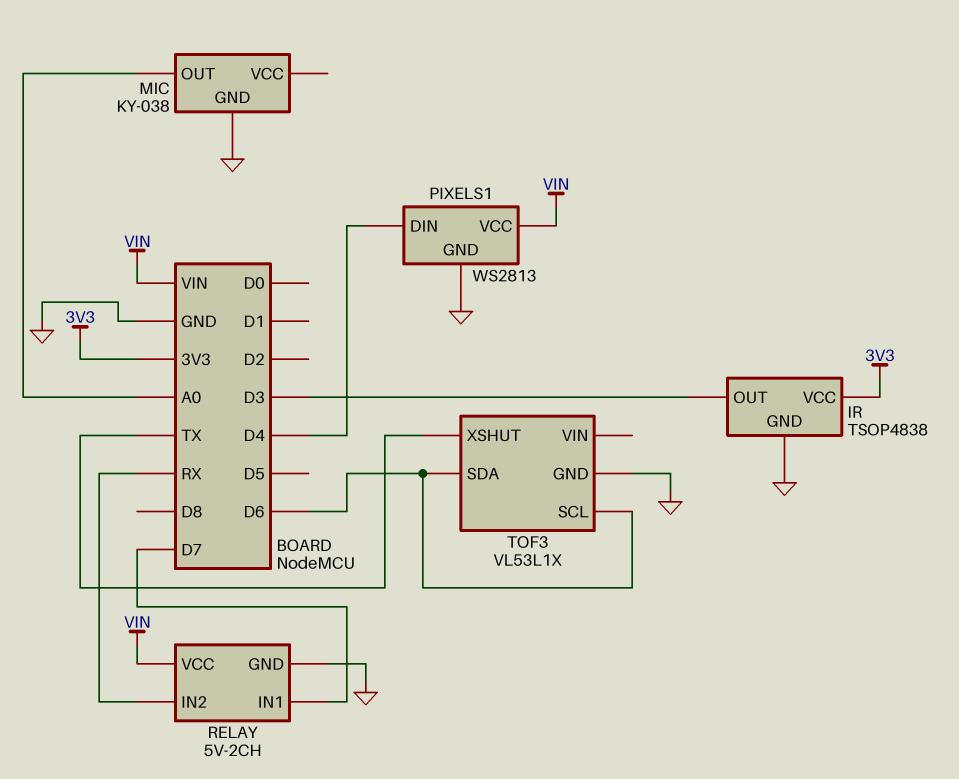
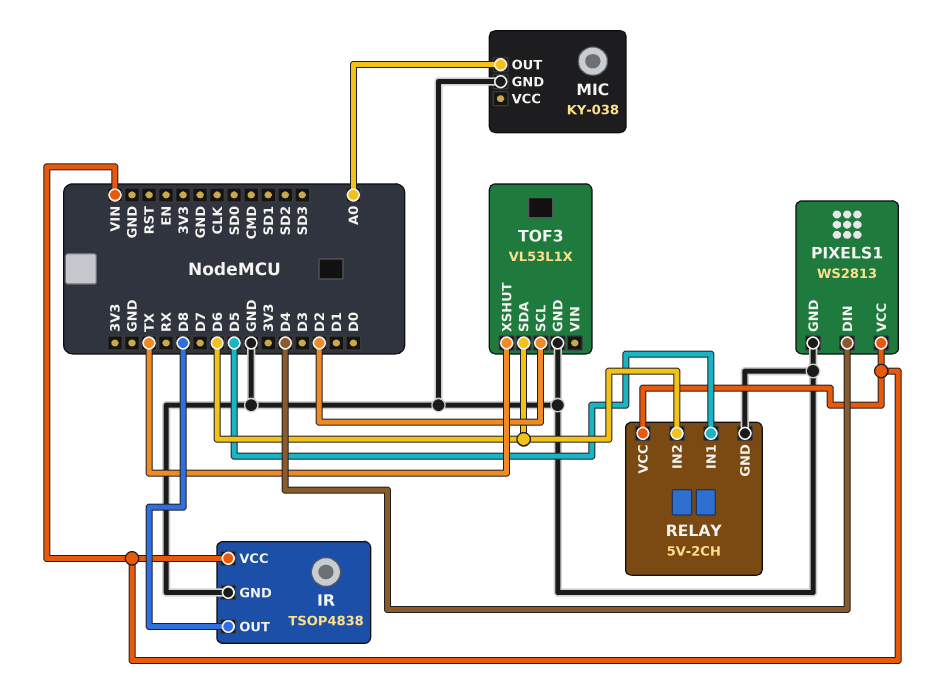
IR pin OUT: D3 -> D8
IR pin VCC: 3V3 -> VIN
RELAY pin IN1: D7 -> D5
RELAY pin IN2: RX -> D6
TOF3 pin SCL: D6 -> D2

